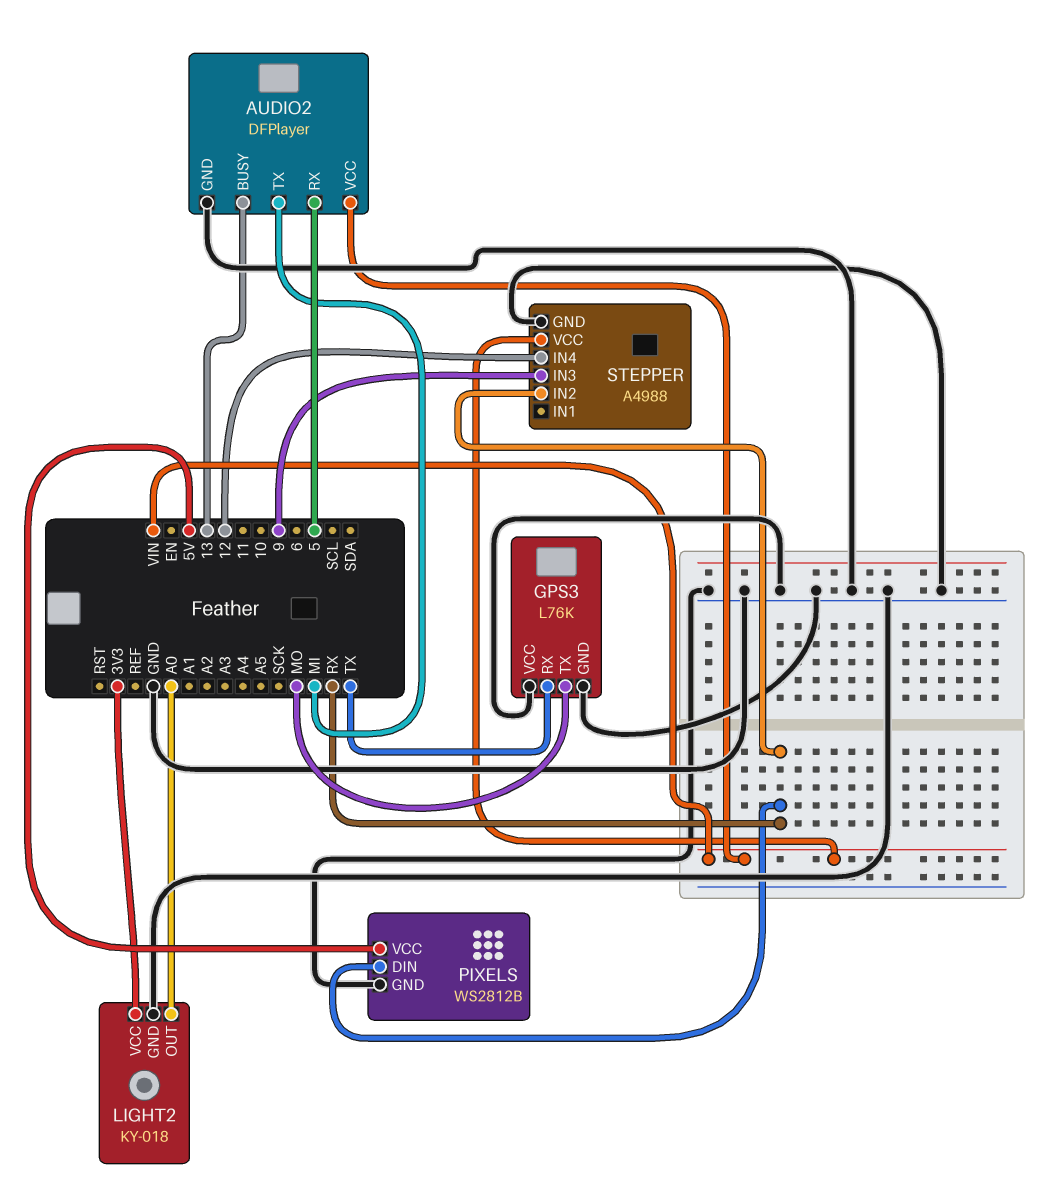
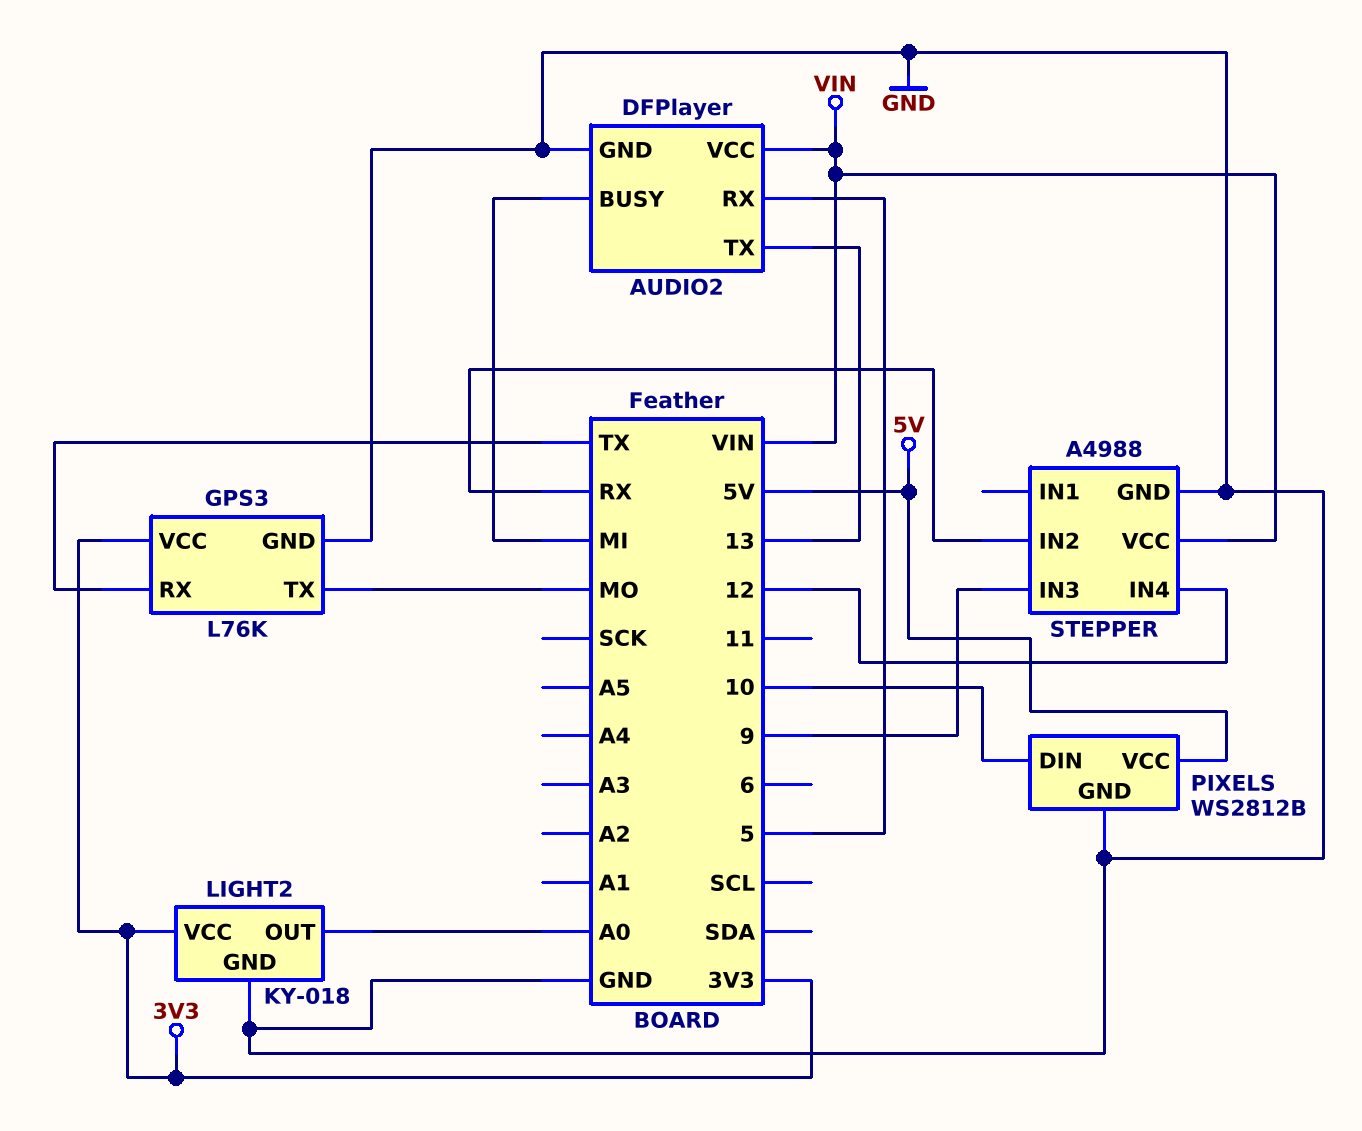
AUDIO2 pin BUSY: 13 -> MI
AUDIO2 pin TX: MI -> 13
GPS3 pin VCC: GND -> 3V3
PIXELS pin DIN: RX -> 10

